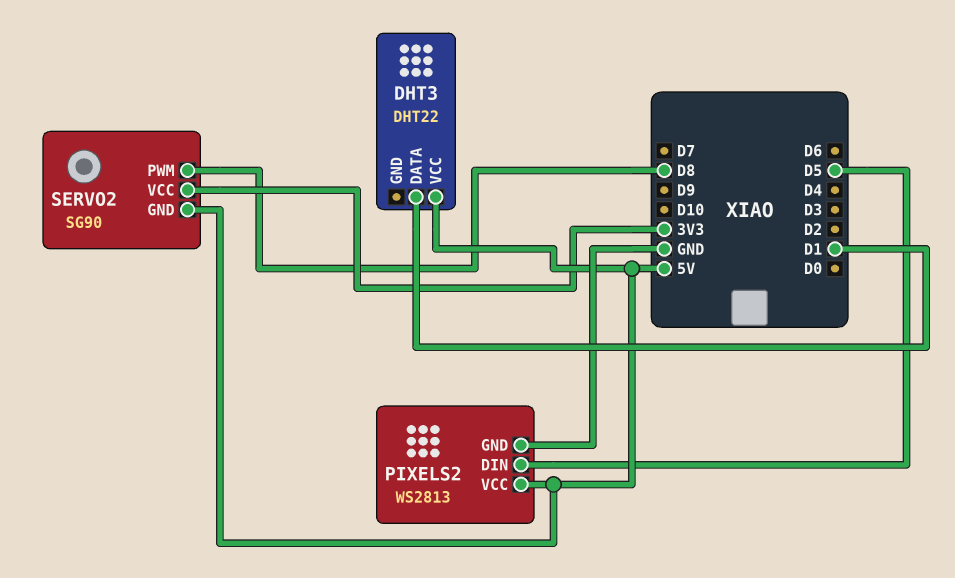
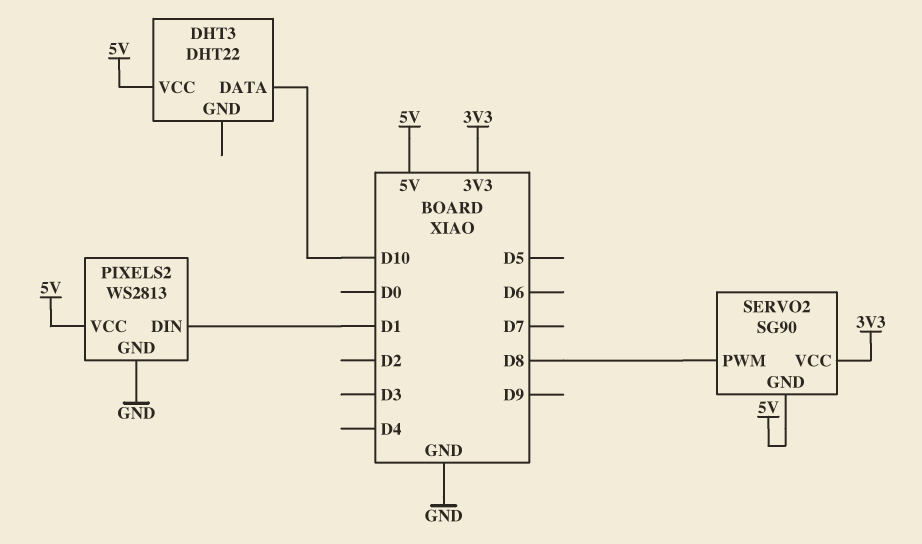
DHT3 pin DATA: D1 -> D10
PIXELS2 pin DIN: D5 -> D1

